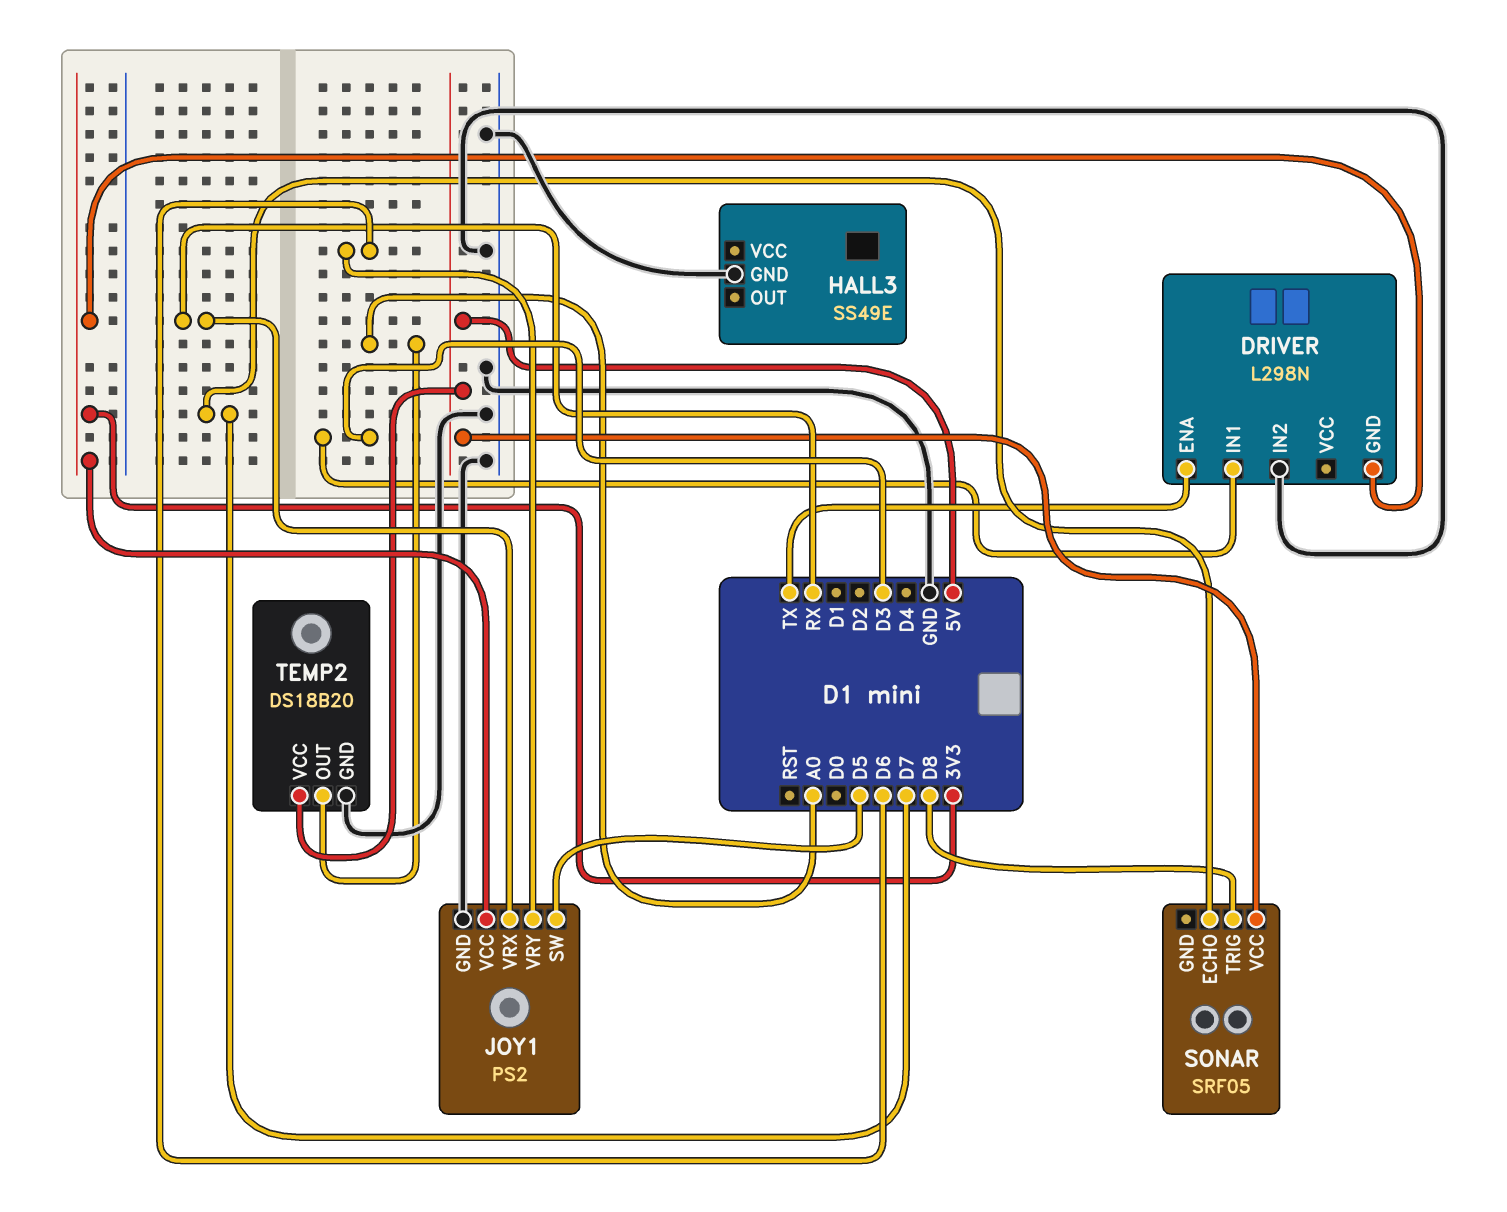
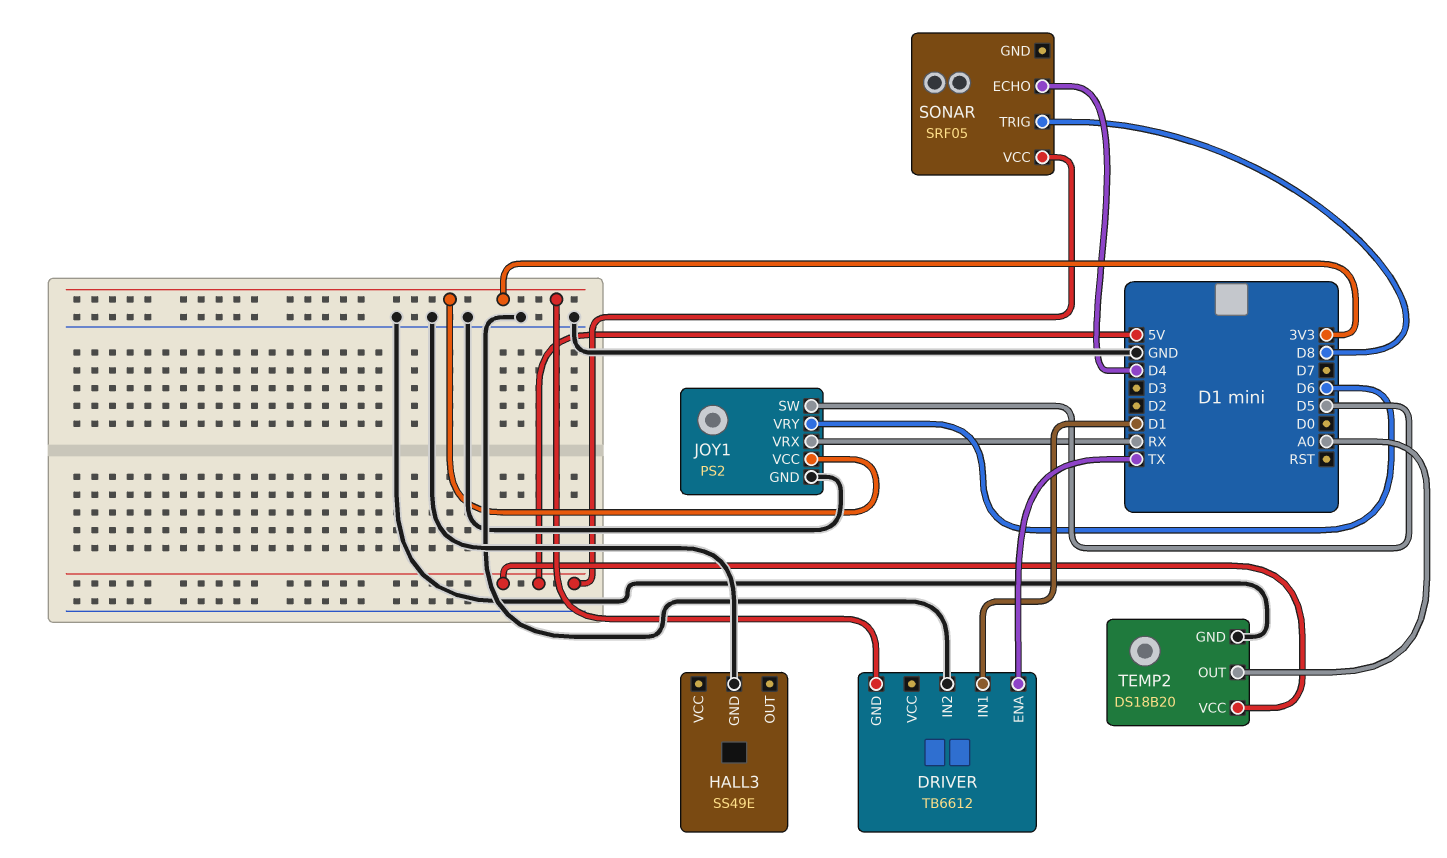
DRIVER: L298N -> TB6612
DRIVER pin IN1: D3 -> D1
SONAR pin ECHO: D7 -> D4

